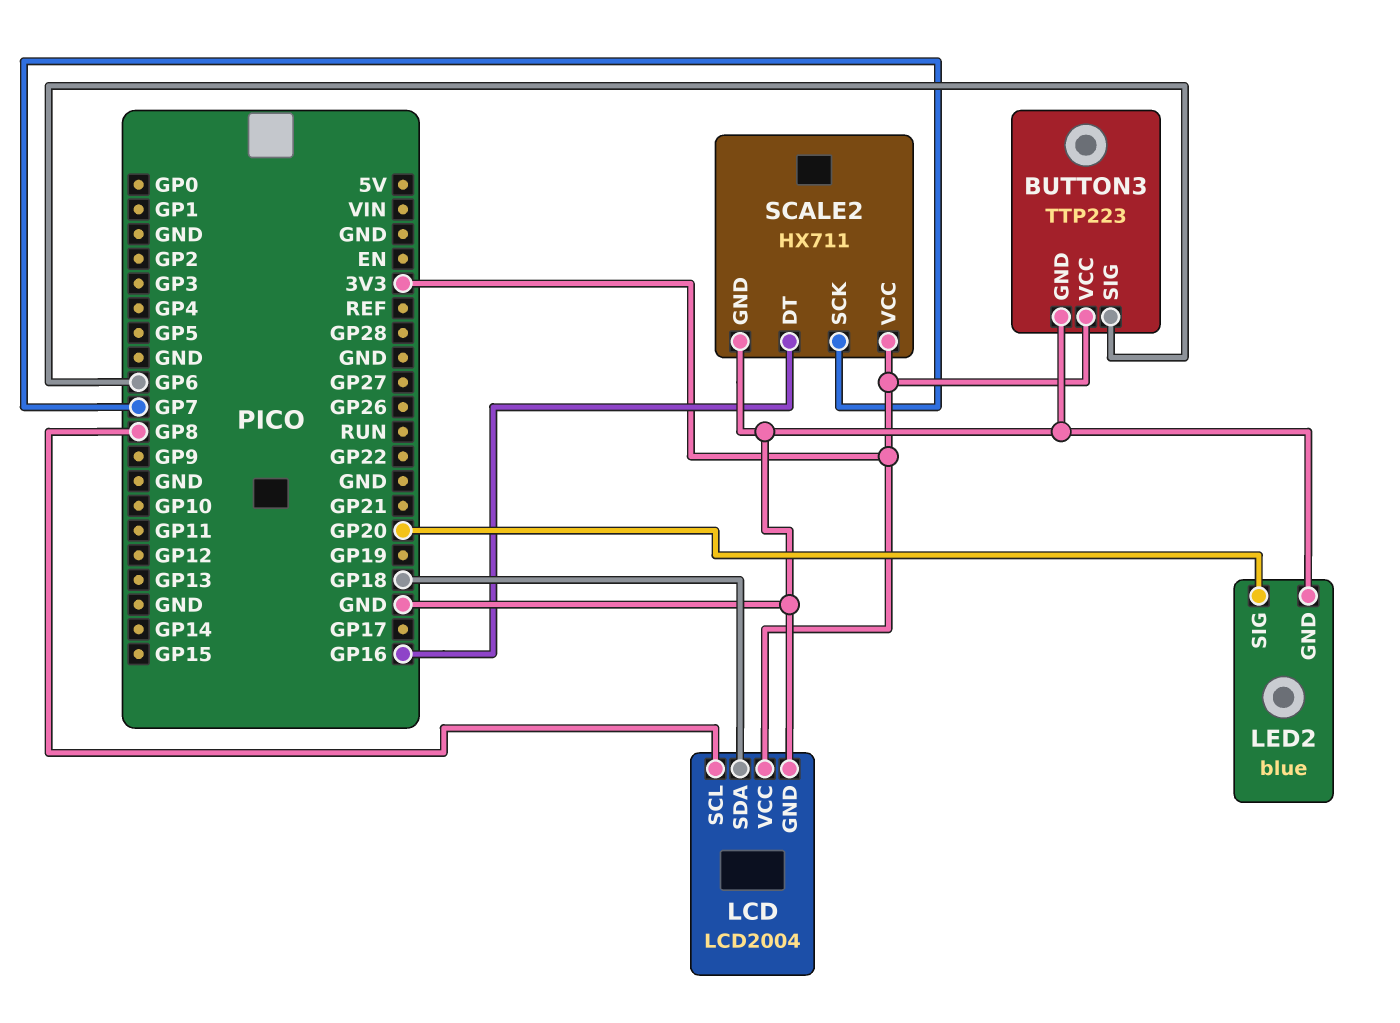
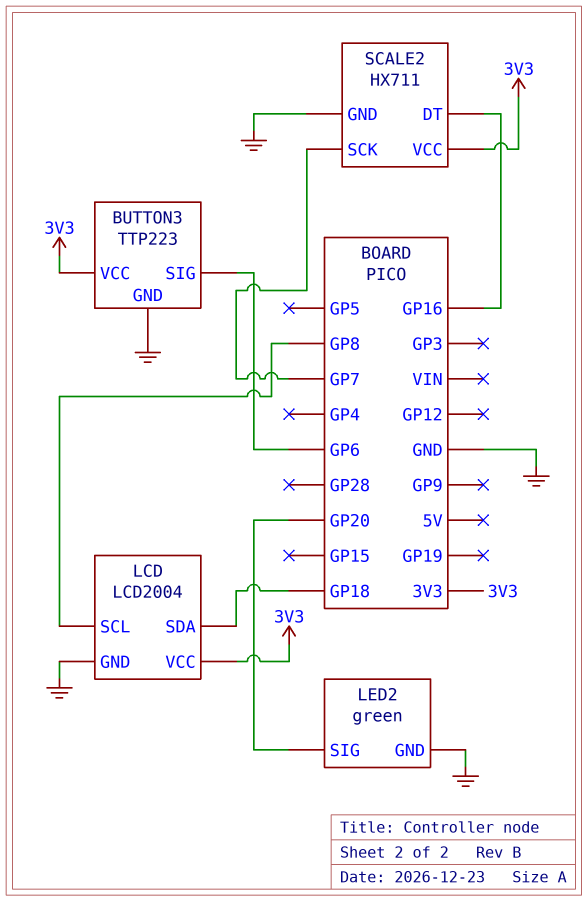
LED2: blue -> green

